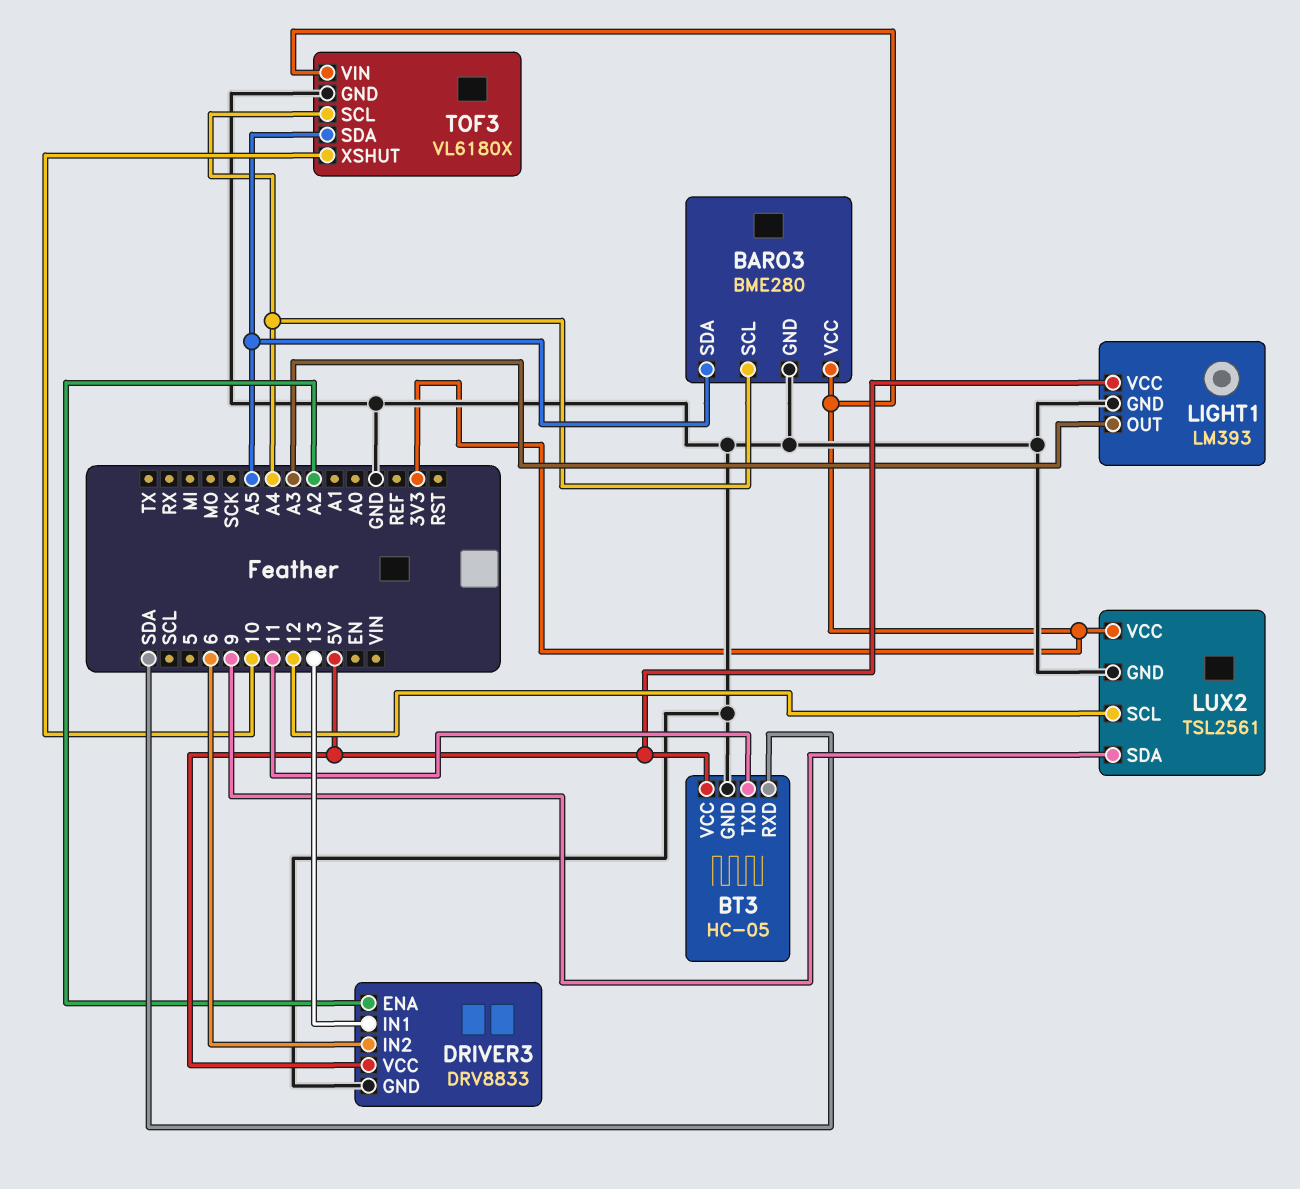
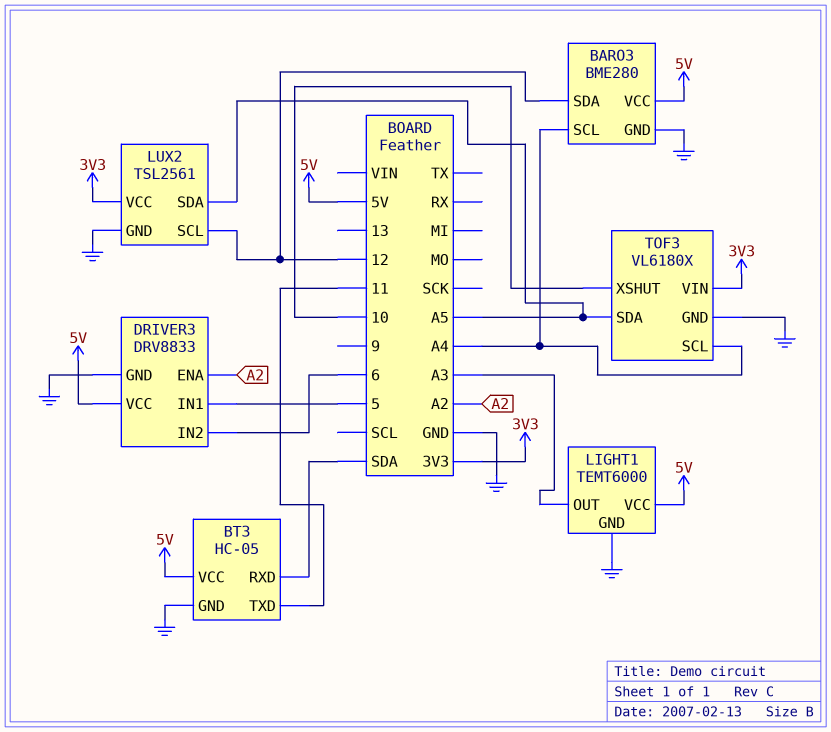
BARO3 pin SDA: A5 -> 12
BARO3 pin VCC: 3V3 -> 5V
DRIVER3 pin IN1: 13 -> 5
LIGHT1: LM393 -> TEMT6000
LUX2 pin SDA: 9 -> A5

